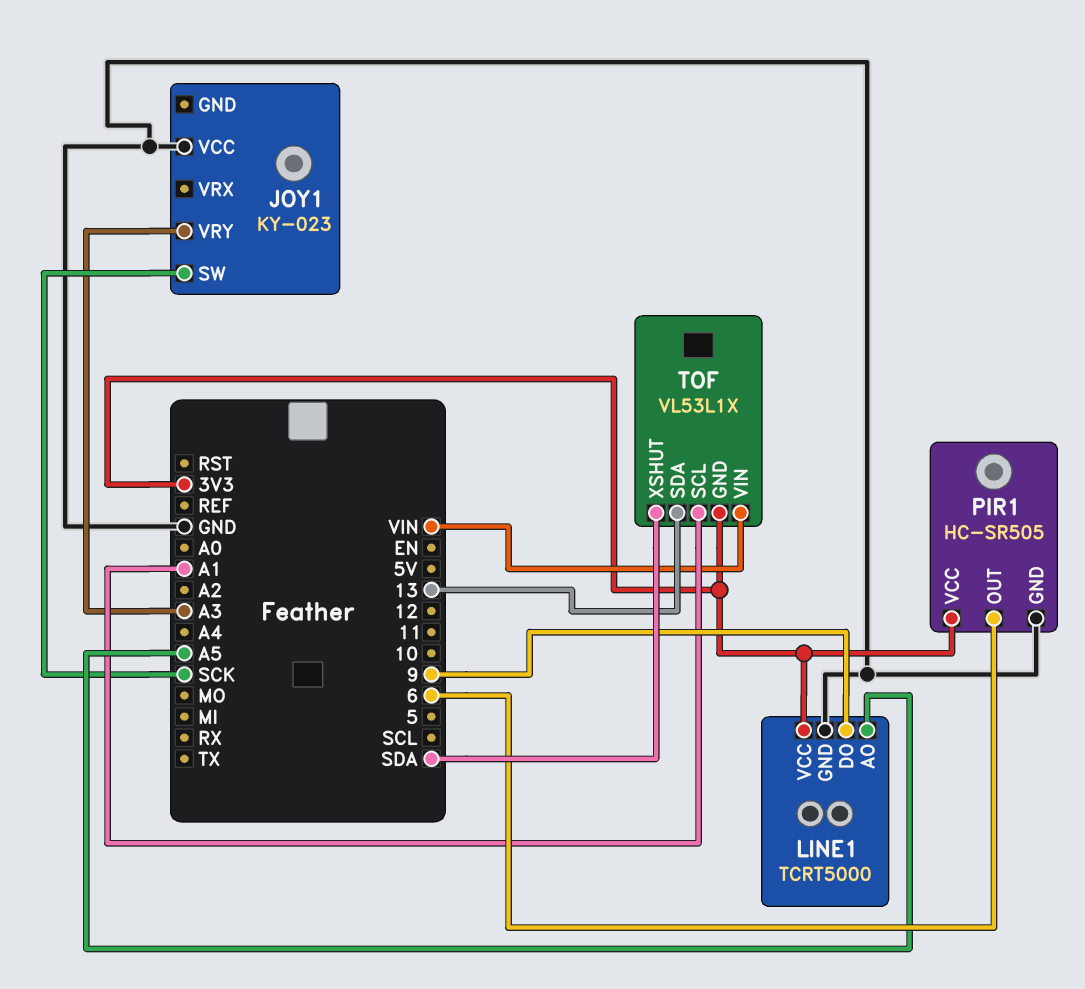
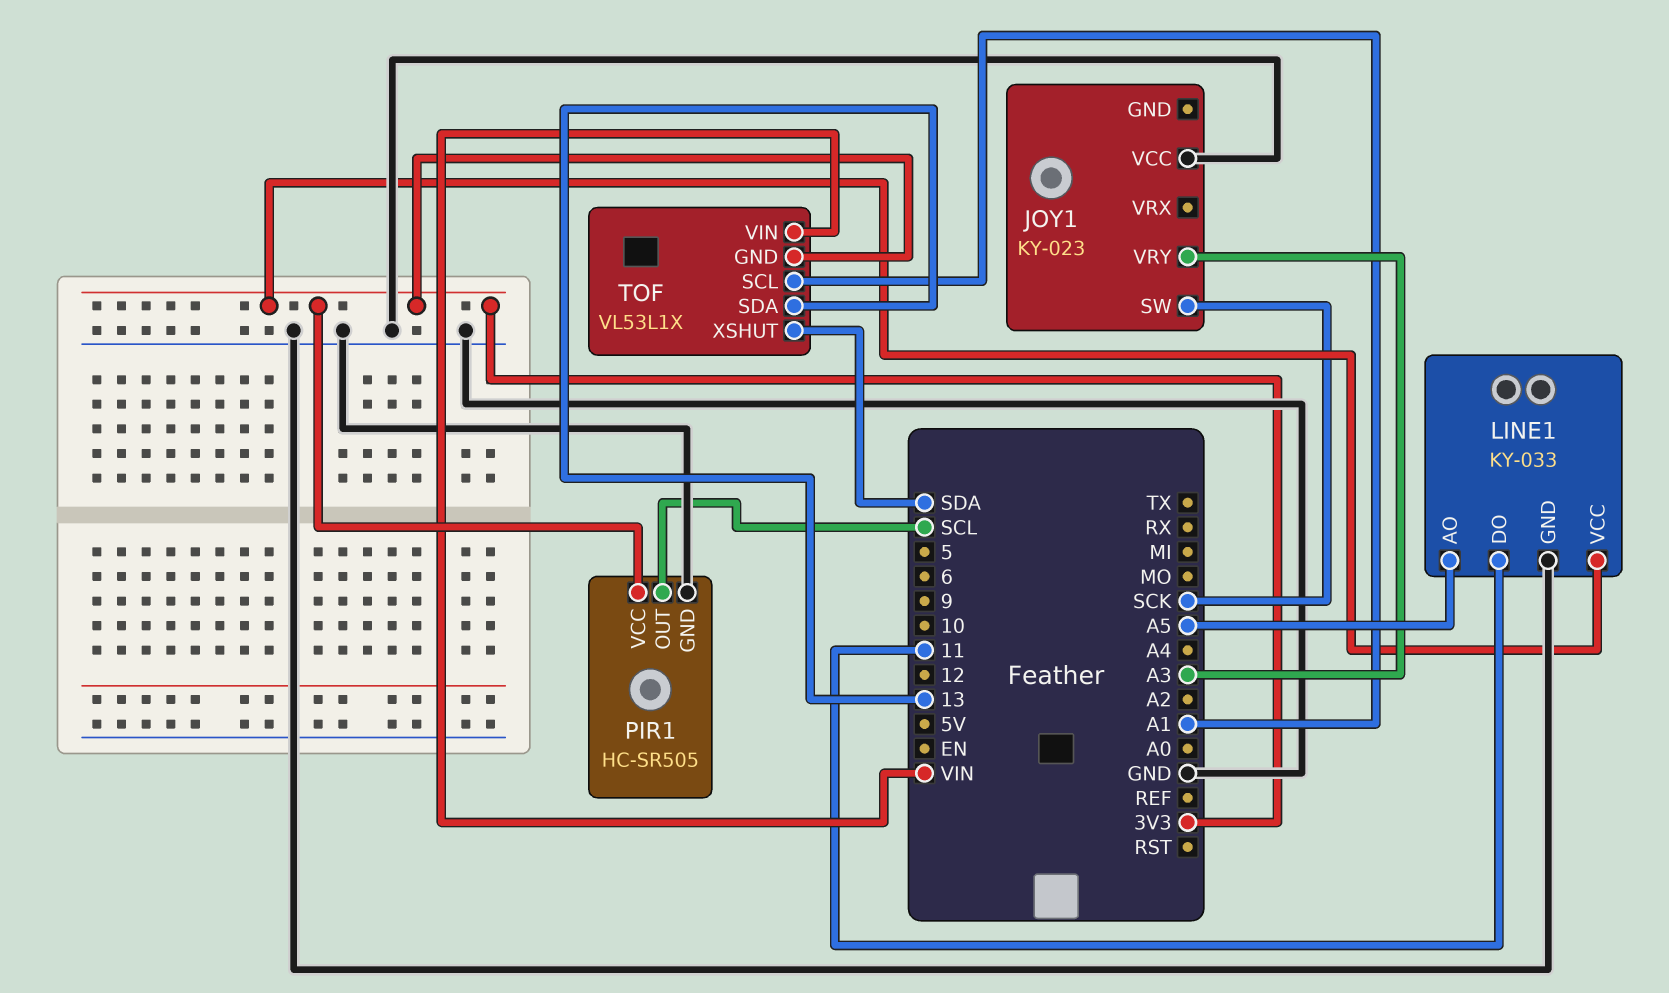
LINE1: TCRT5000 -> KY-033
LINE1 pin DO: 9 -> 11
PIR1 pin OUT: 6 -> SCL

